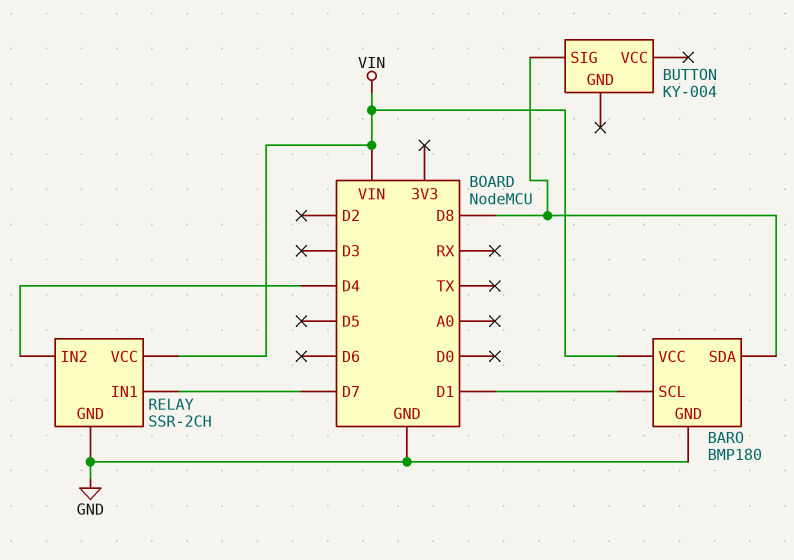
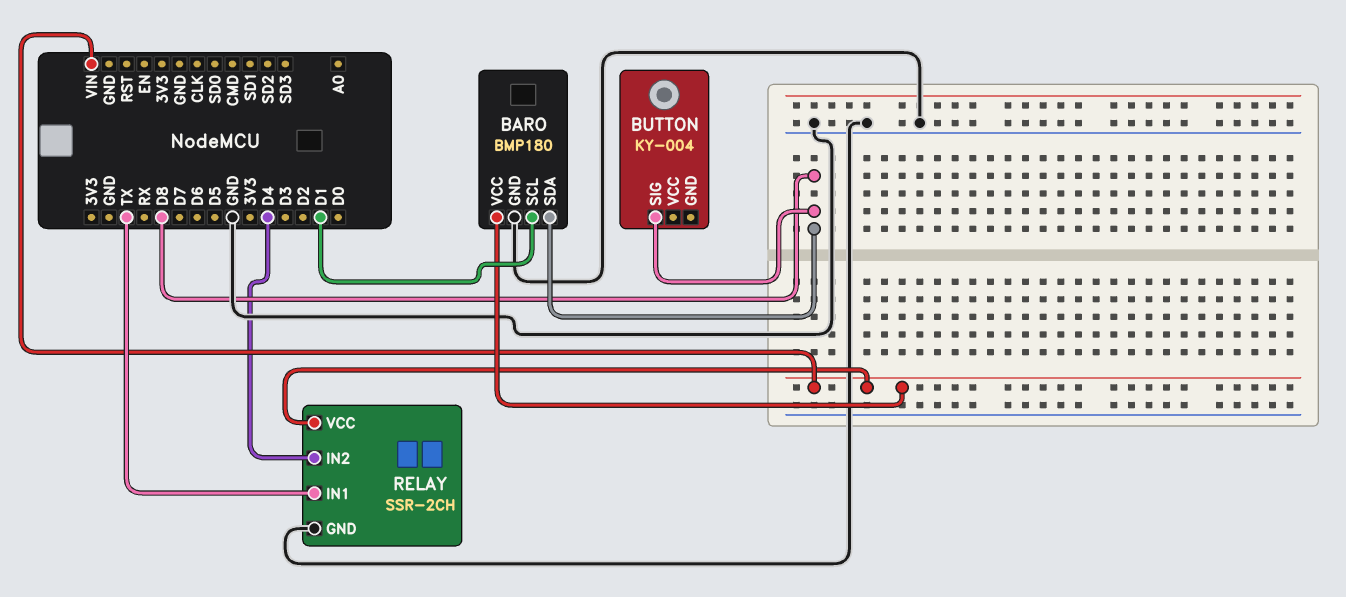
RELAY pin IN1: D7 -> TX

